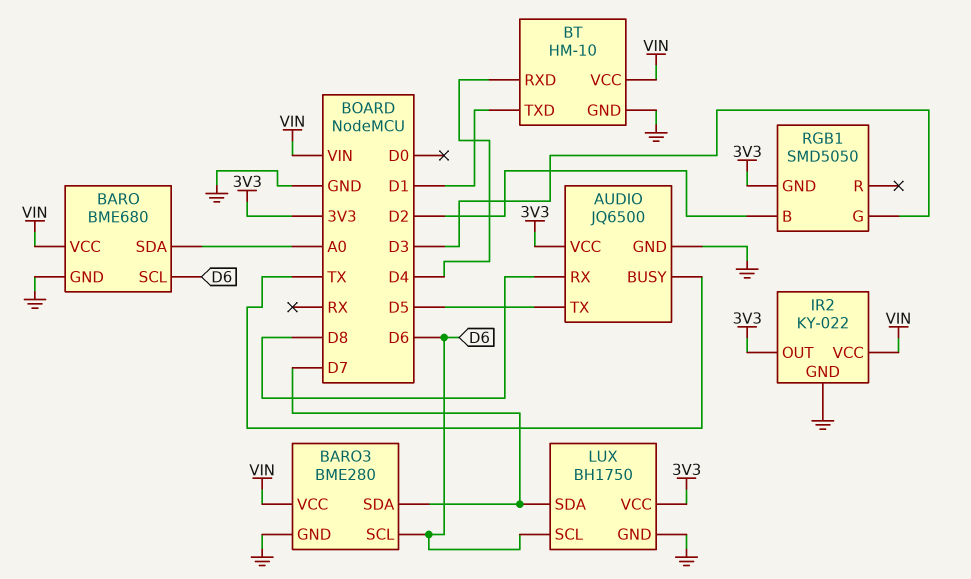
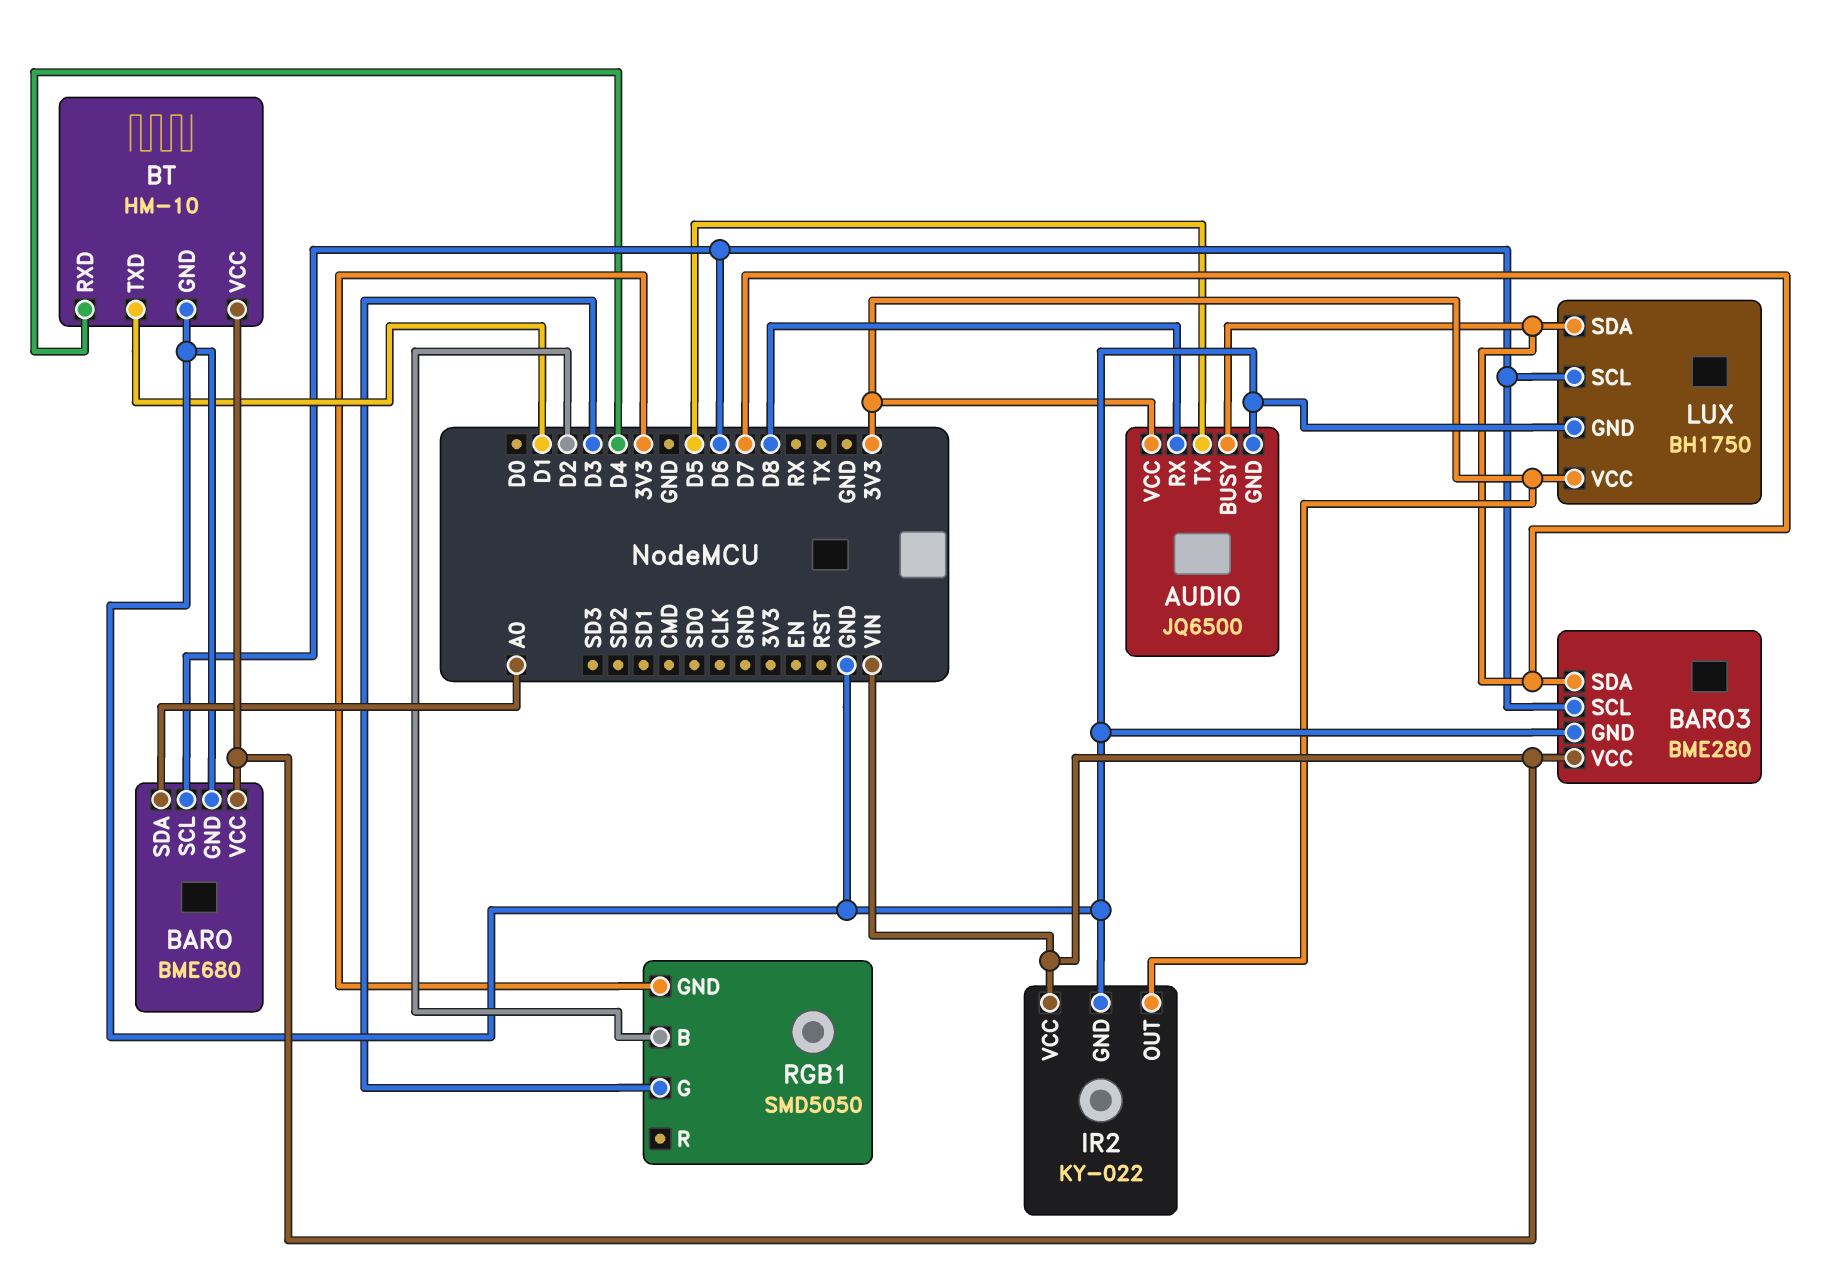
AUDIO pin BUSY: TX -> D7

